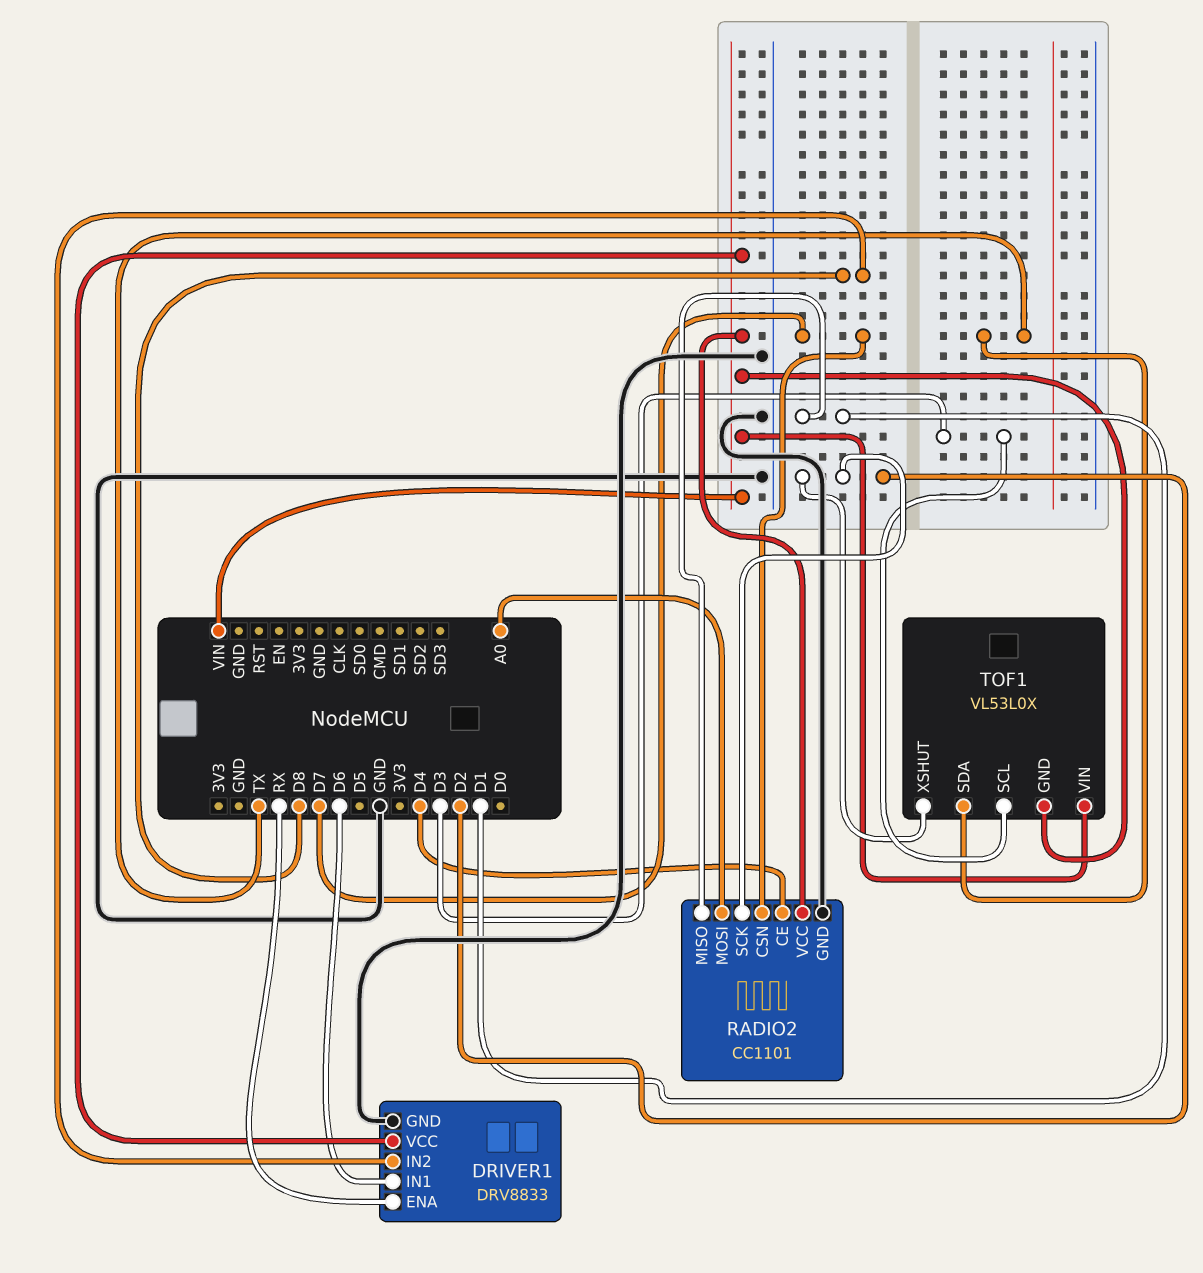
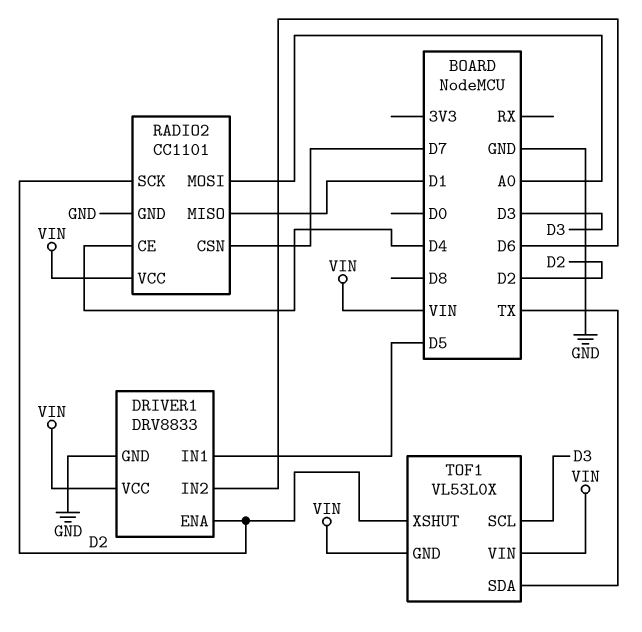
DRIVER1 pin ENA: RX -> D2
DRIVER1 pin IN1: D6 -> D5
DRIVER1 pin IN2: D8 -> D6

